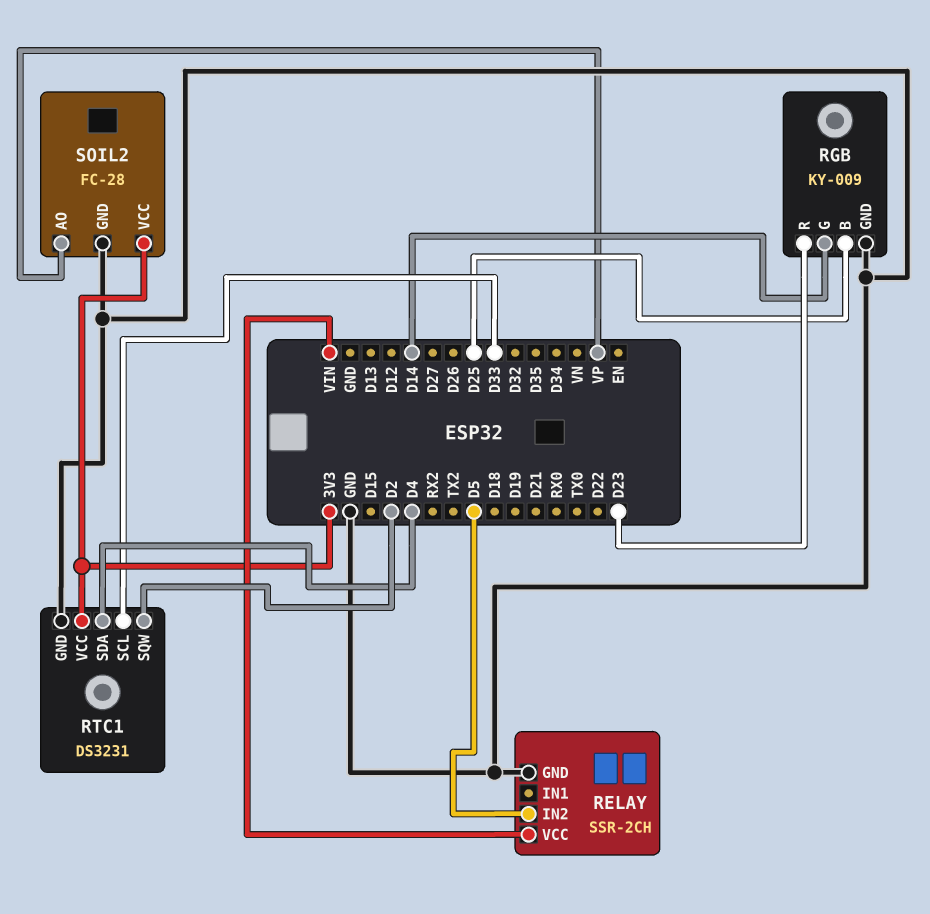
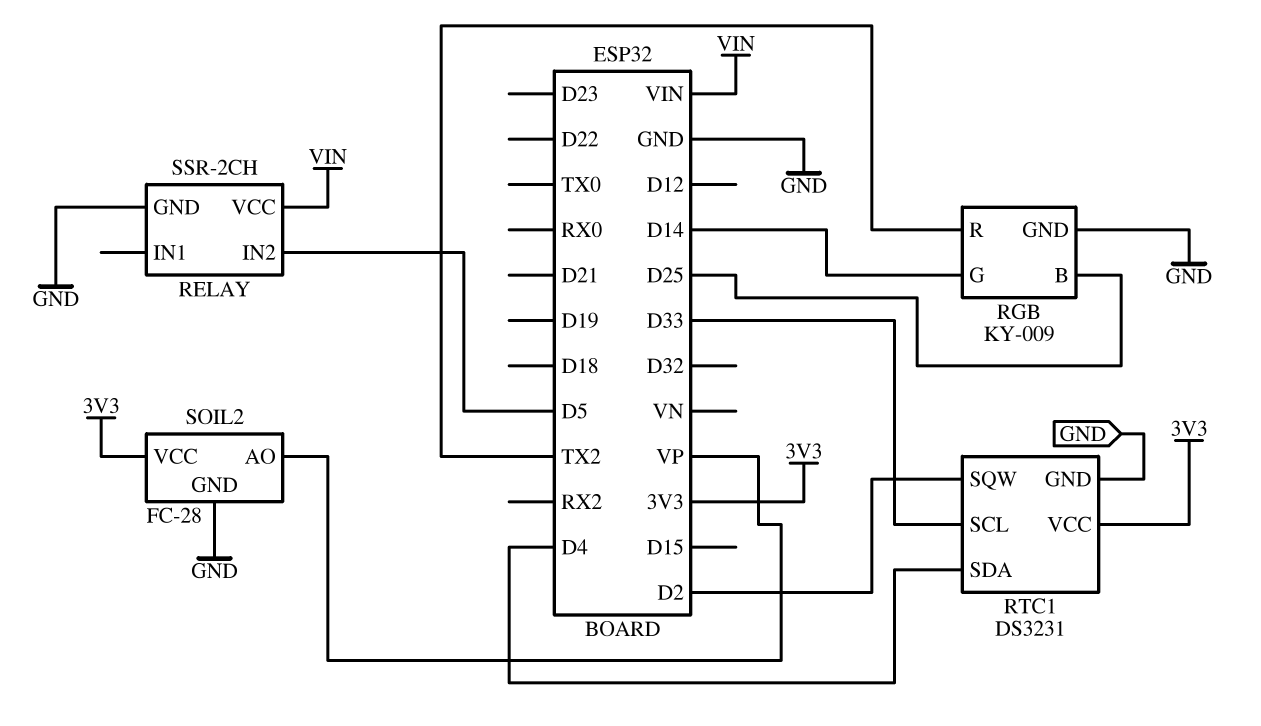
RGB pin R: D23 -> TX2

